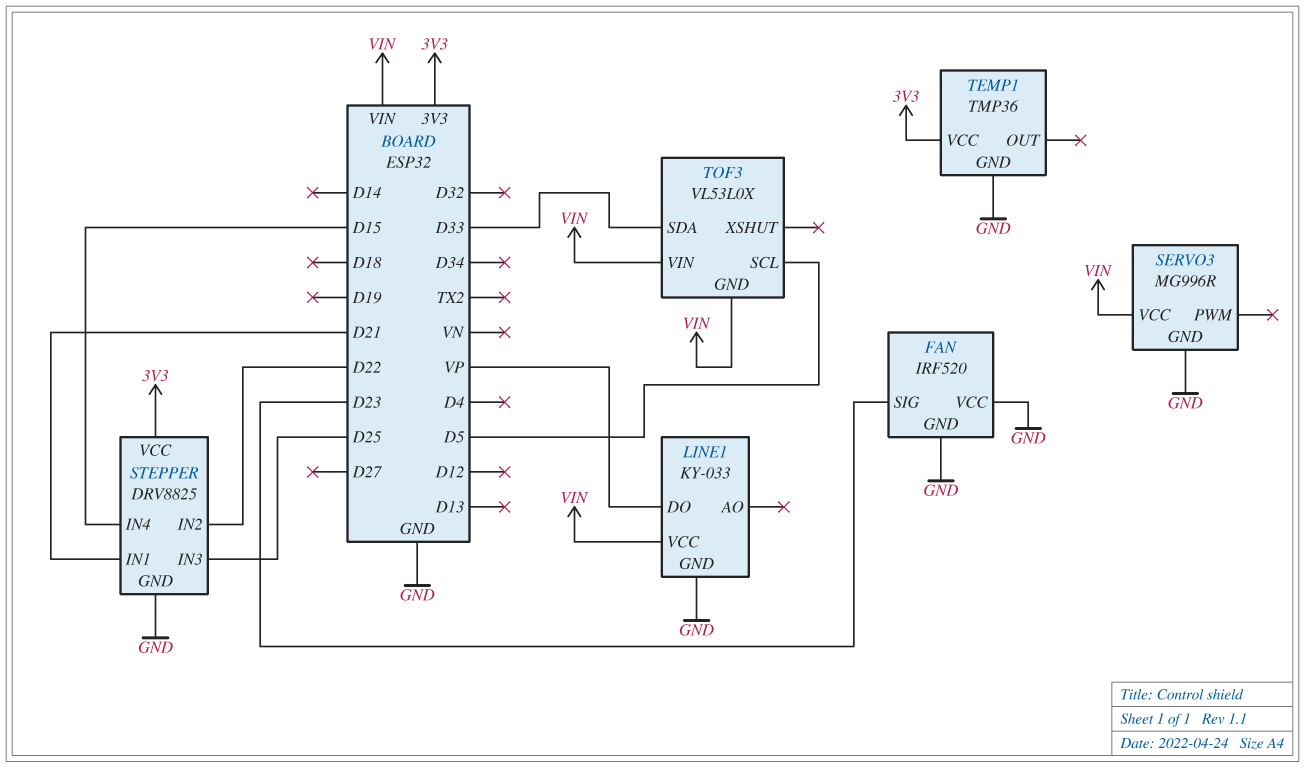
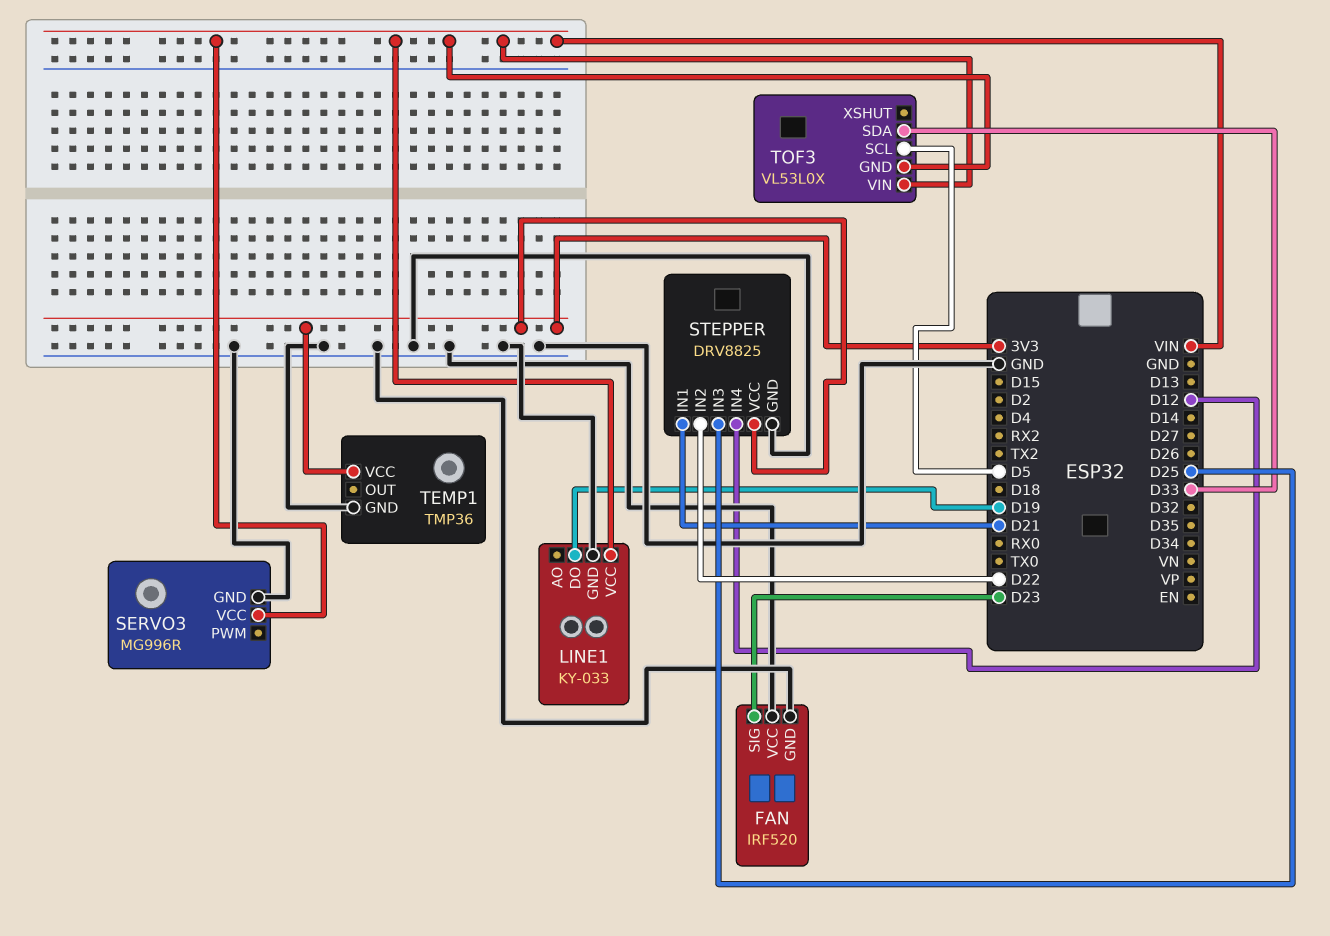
LINE1 pin DO: VP -> D19
STEPPER pin IN4: D15 -> D12

